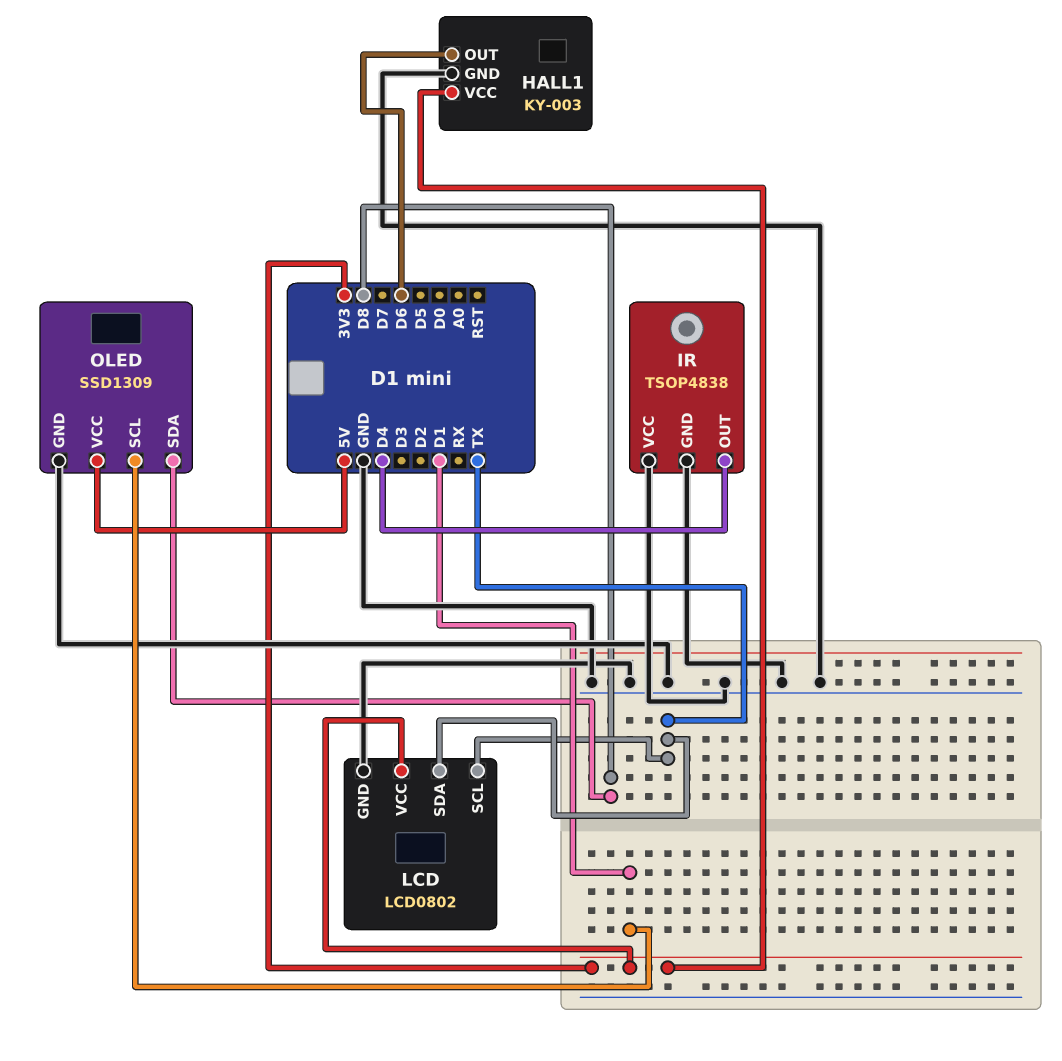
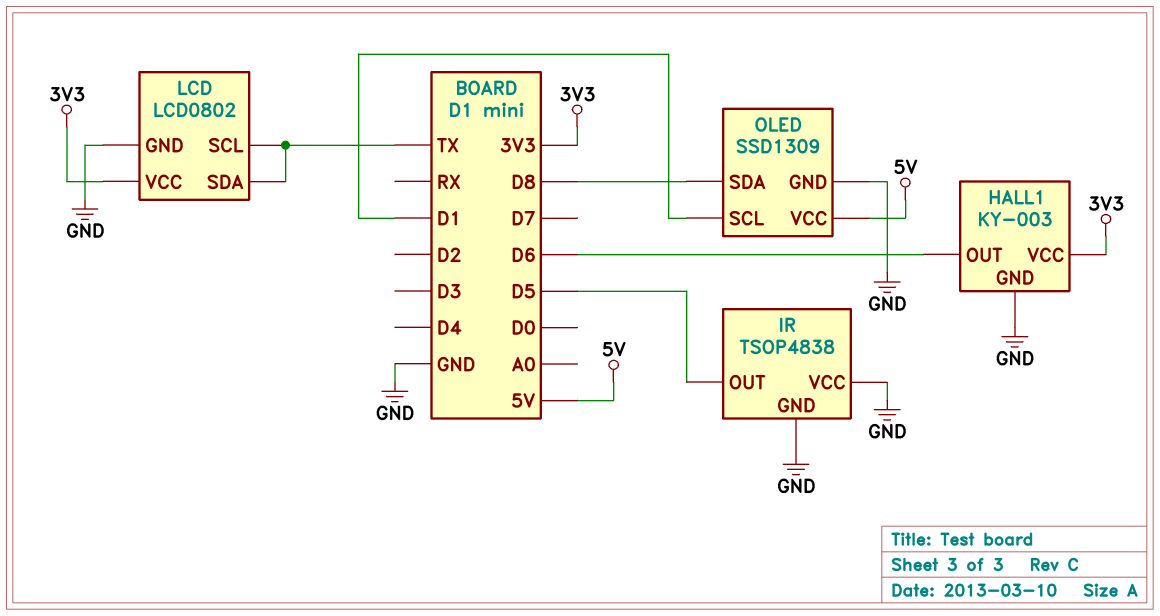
IR pin OUT: D4 -> D5

